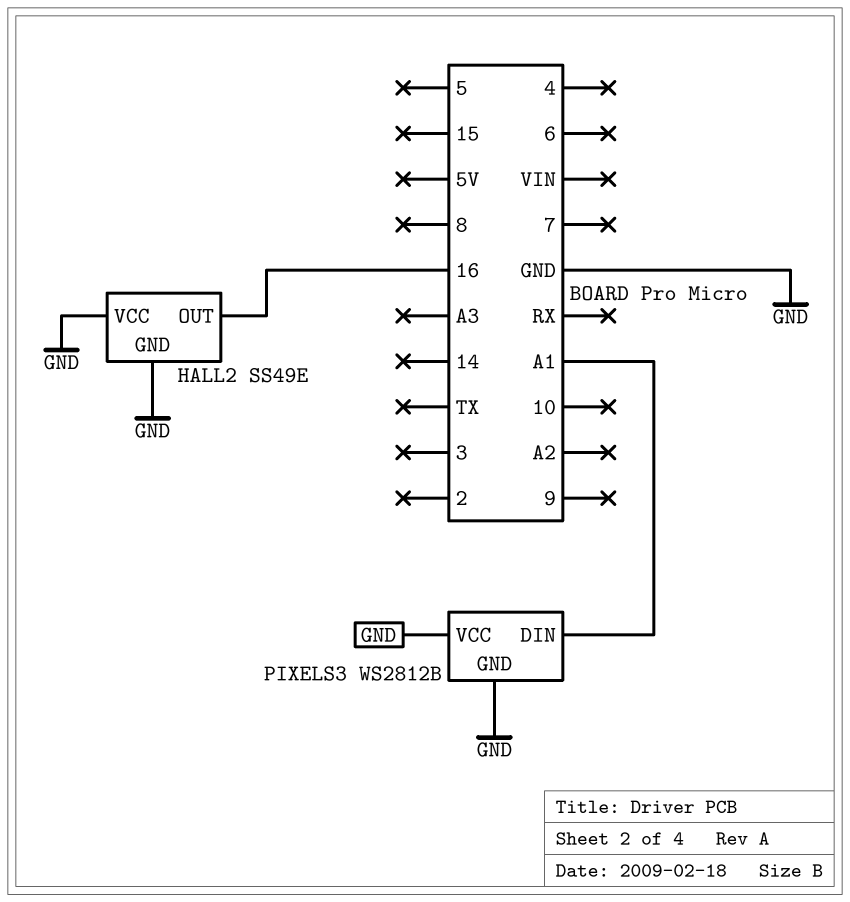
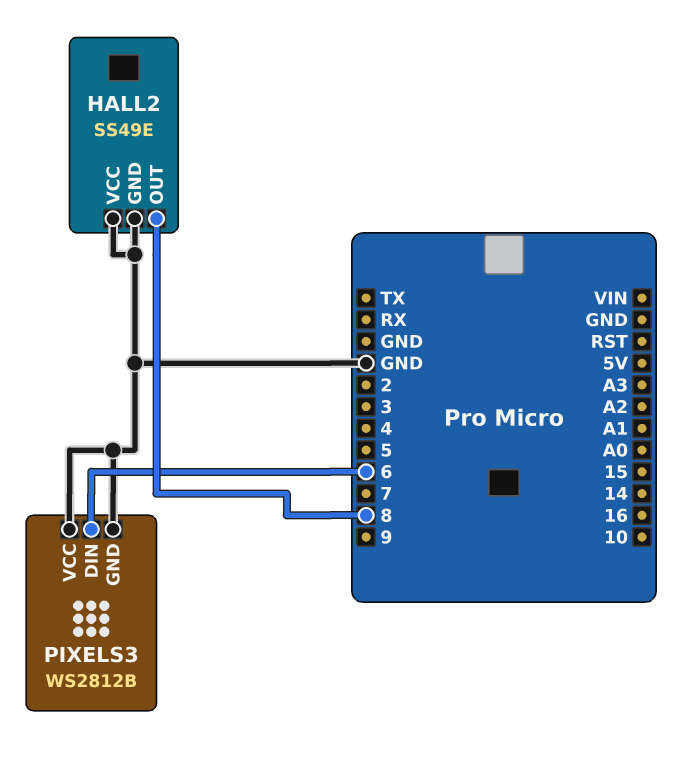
HALL2 pin OUT: 16 -> 8
PIXELS3 pin DIN: A1 -> 6

